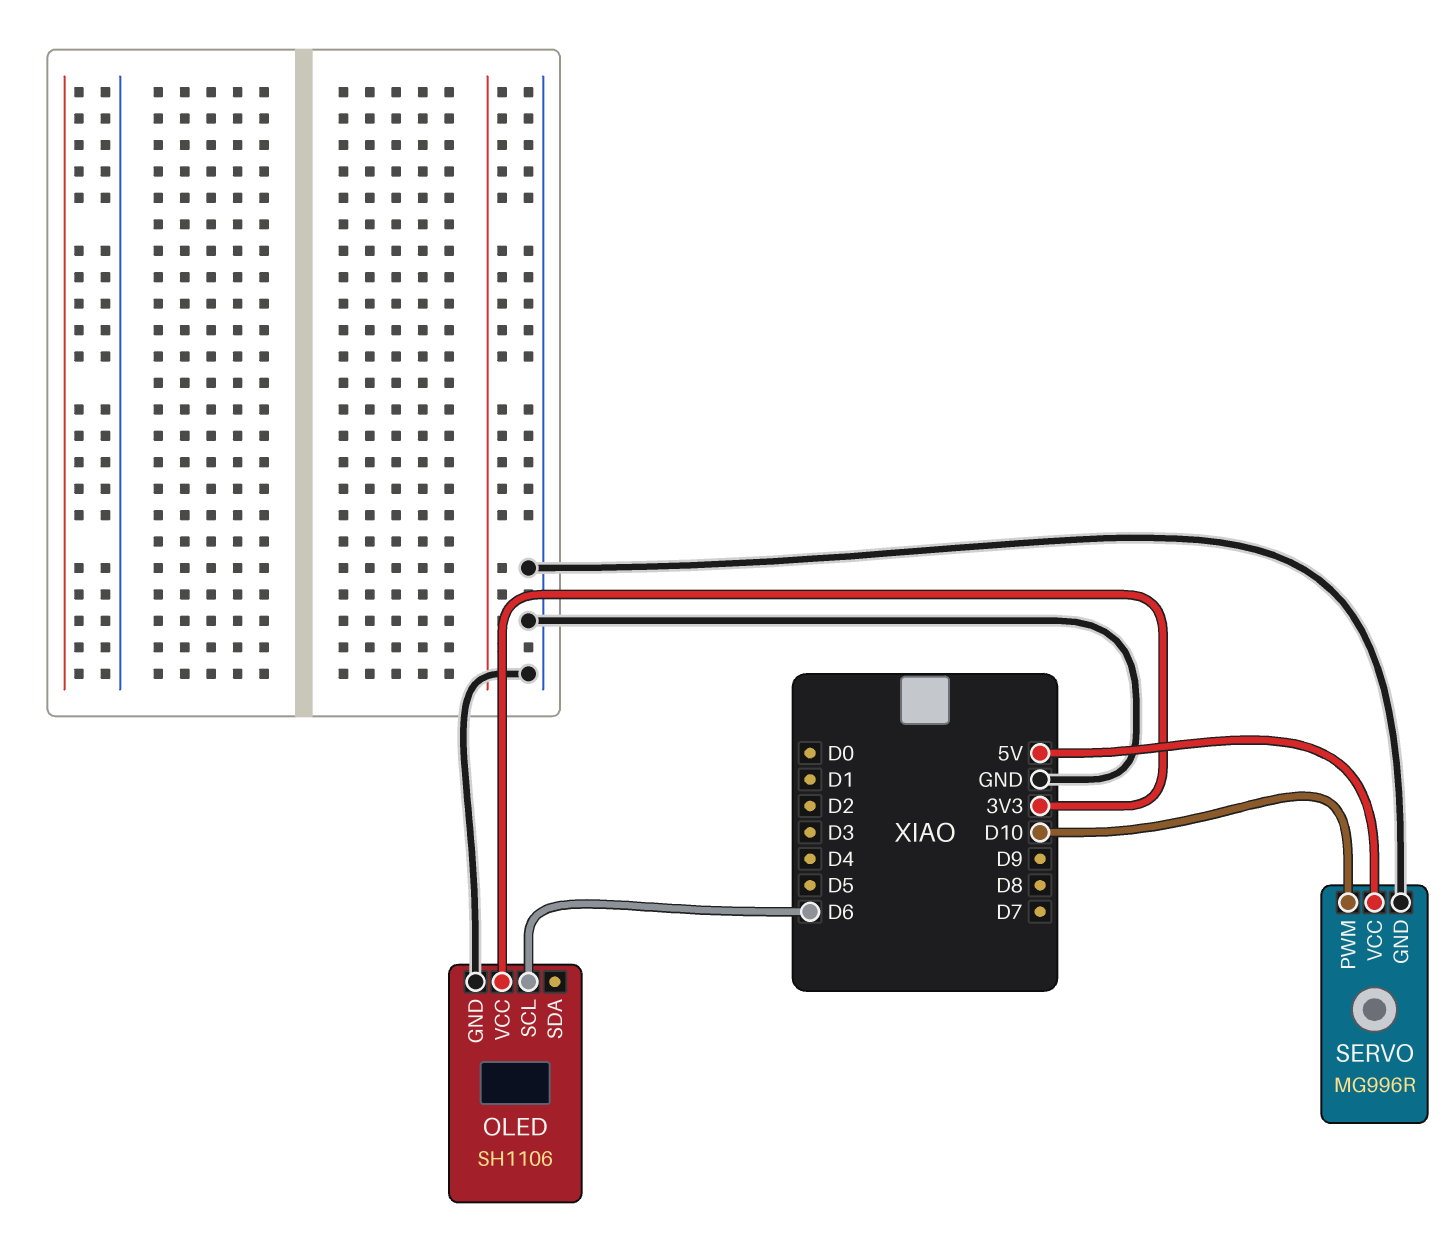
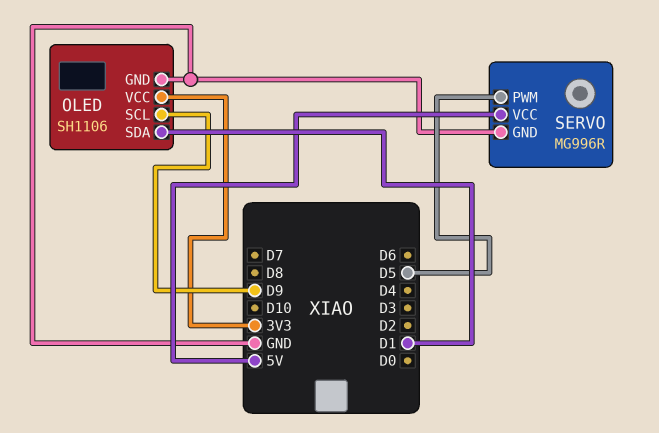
OLED pin SCL: D6 -> D9
OLED pin SDA: none -> D1
SERVO pin PWM: D10 -> D5

